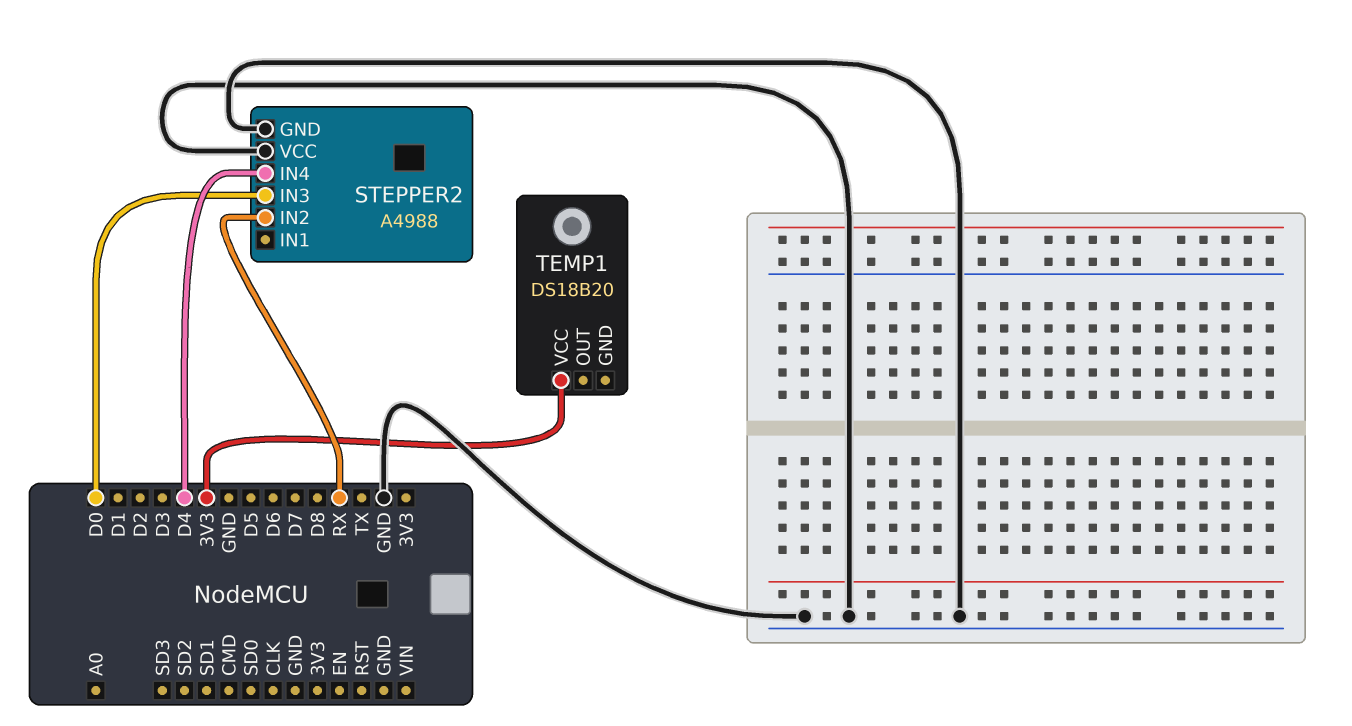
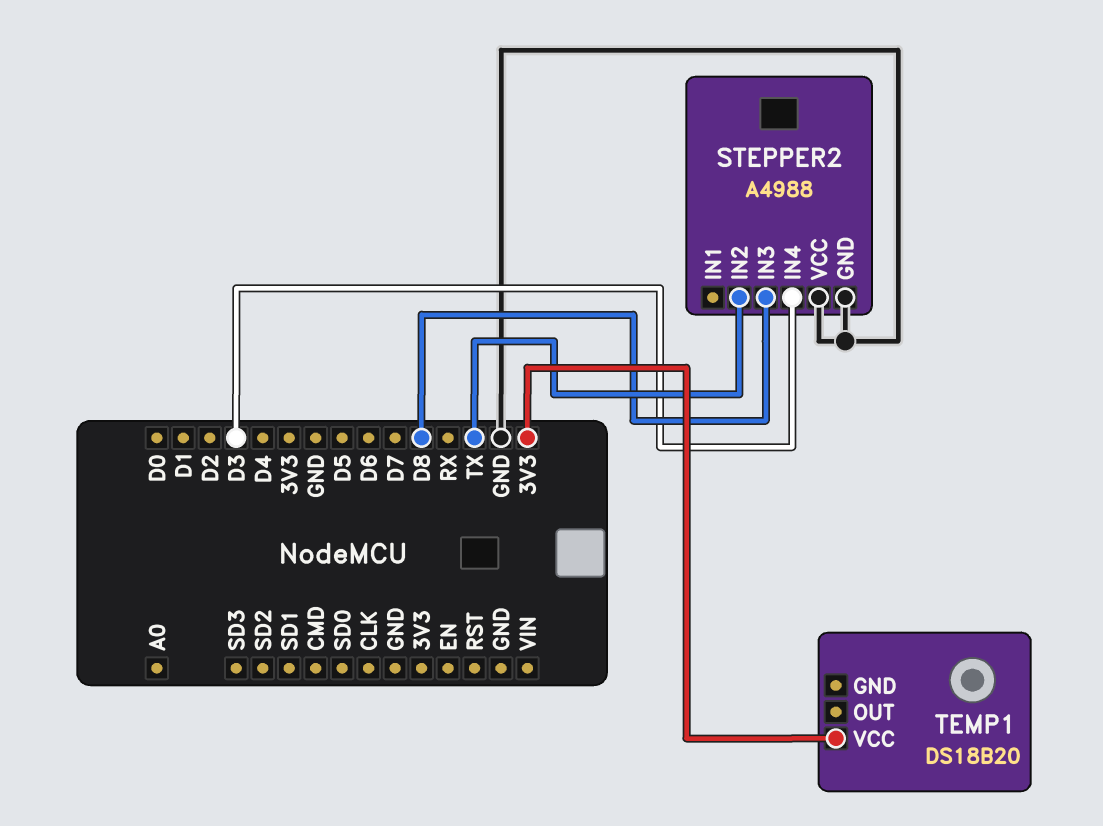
STEPPER2 pin IN2: RX -> TX
STEPPER2 pin IN3: D0 -> D8
STEPPER2 pin IN4: D4 -> D3

